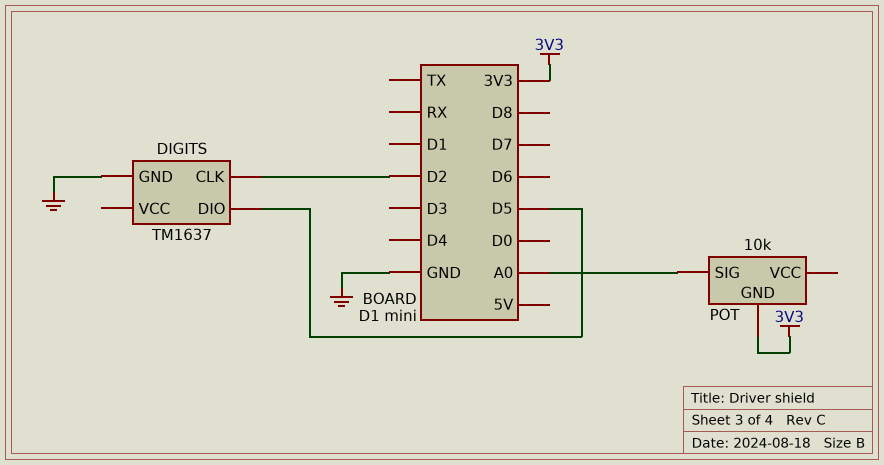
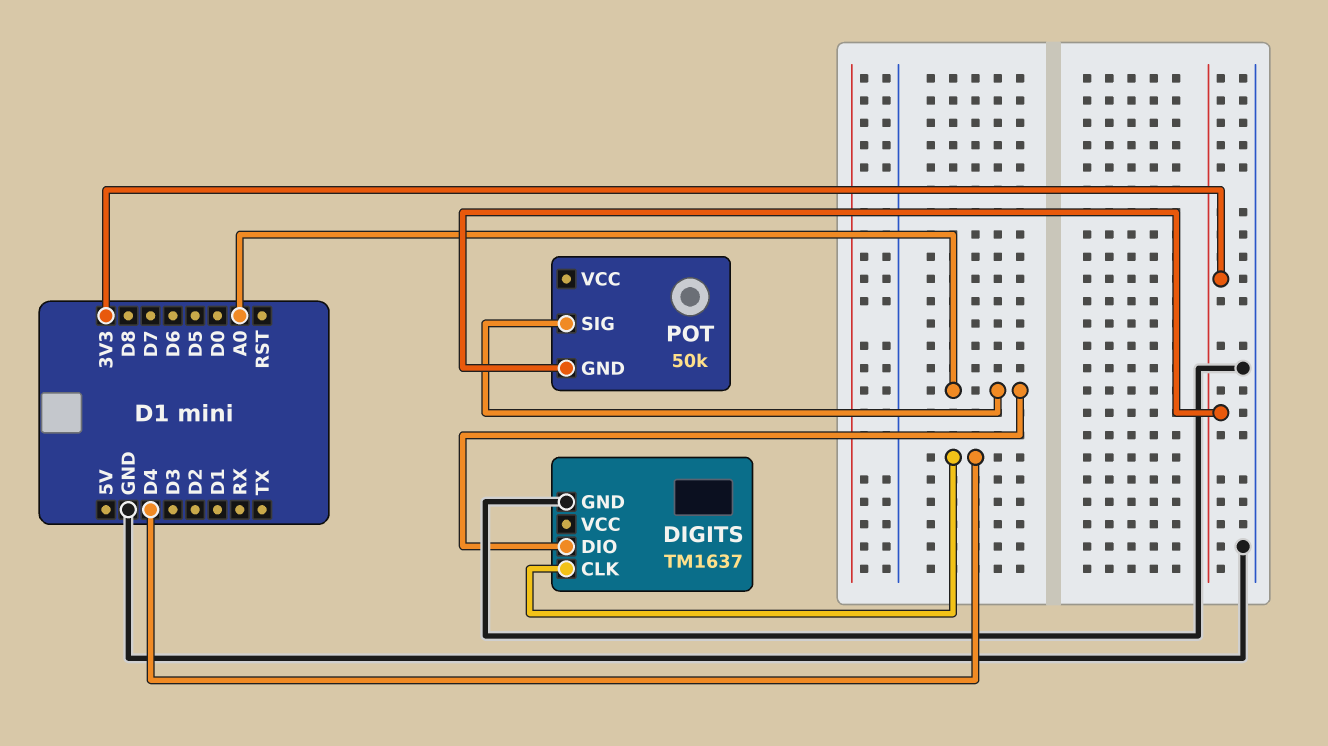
DIGITS pin CLK: D2 -> D4
DIGITS pin DIO: D5 -> A0
POT: 10k -> 50k

